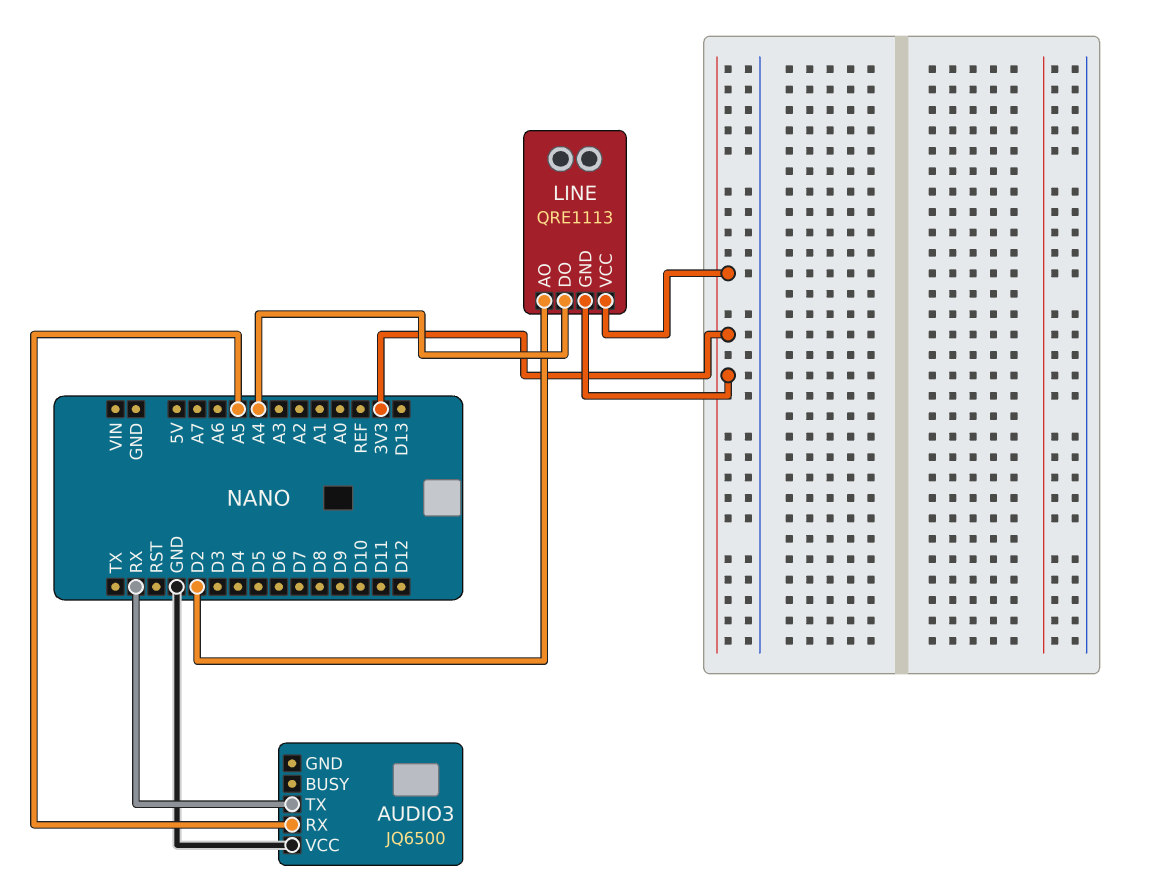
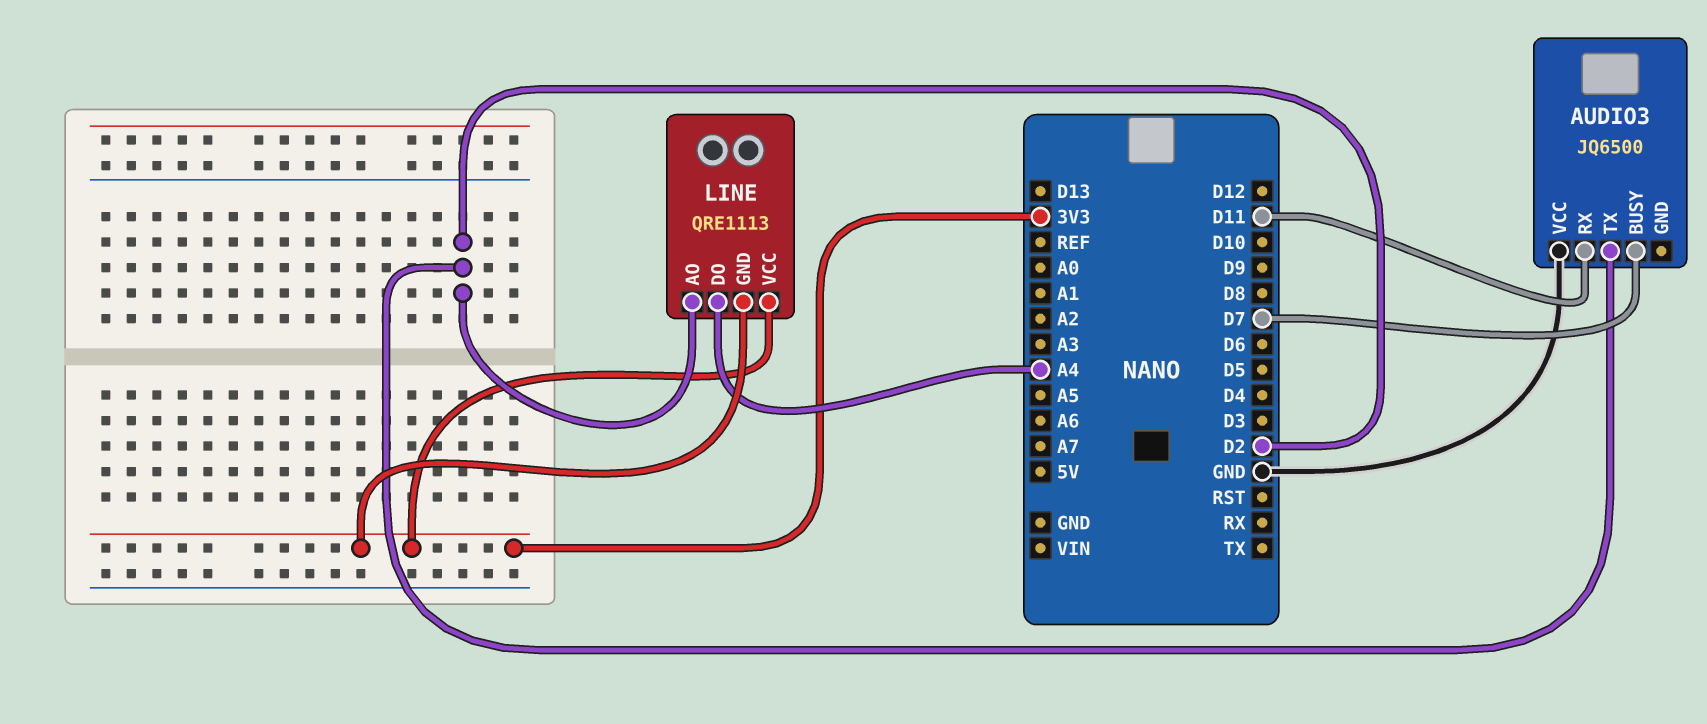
AUDIO3 pin BUSY: none -> D7
AUDIO3 pin RX: A5 -> D11
AUDIO3 pin TX: RX -> D2

